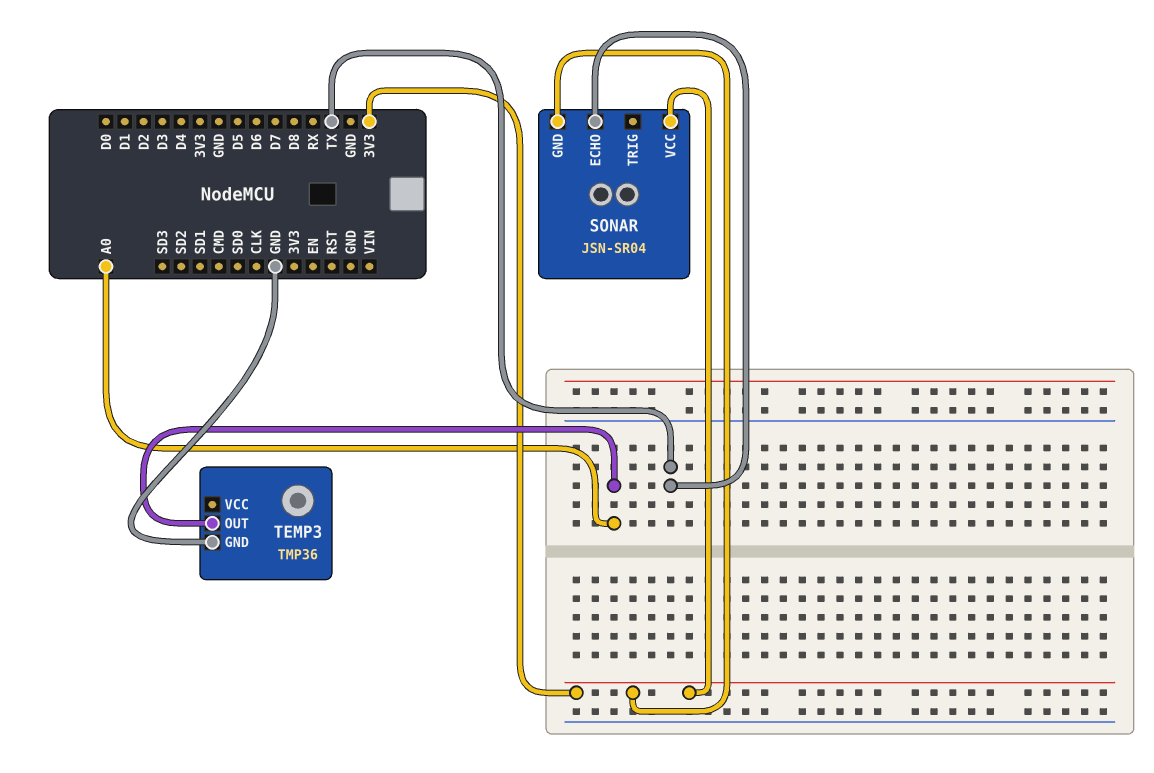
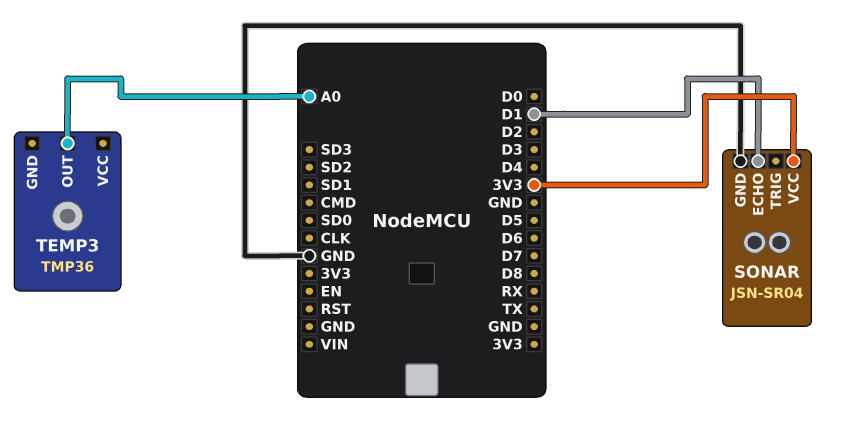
SONAR pin ECHO: TX -> D1
SONAR pin GND: 3V3 -> GND
TEMP3 pin GND: GND -> none

